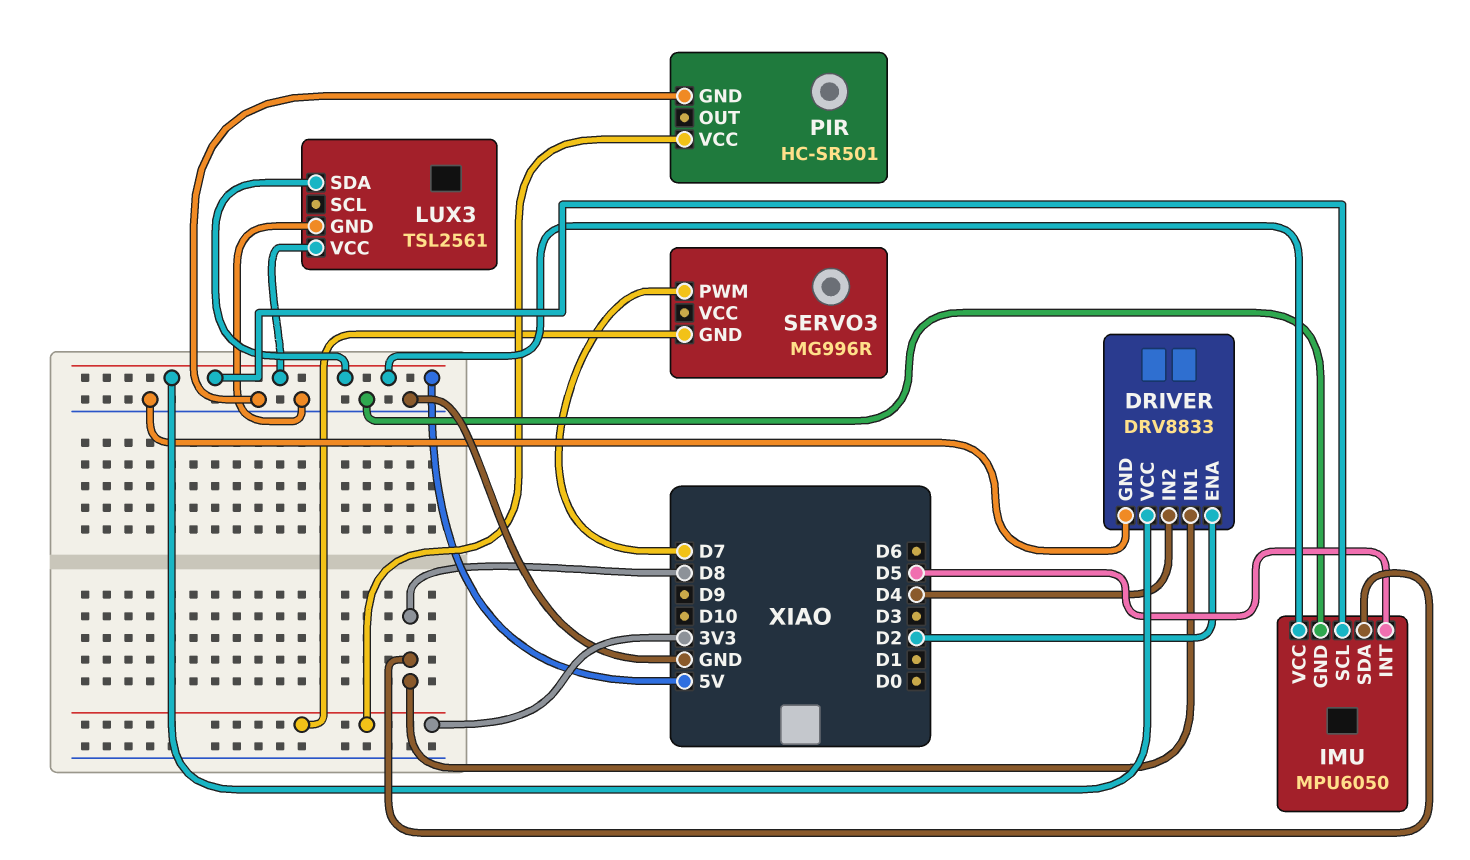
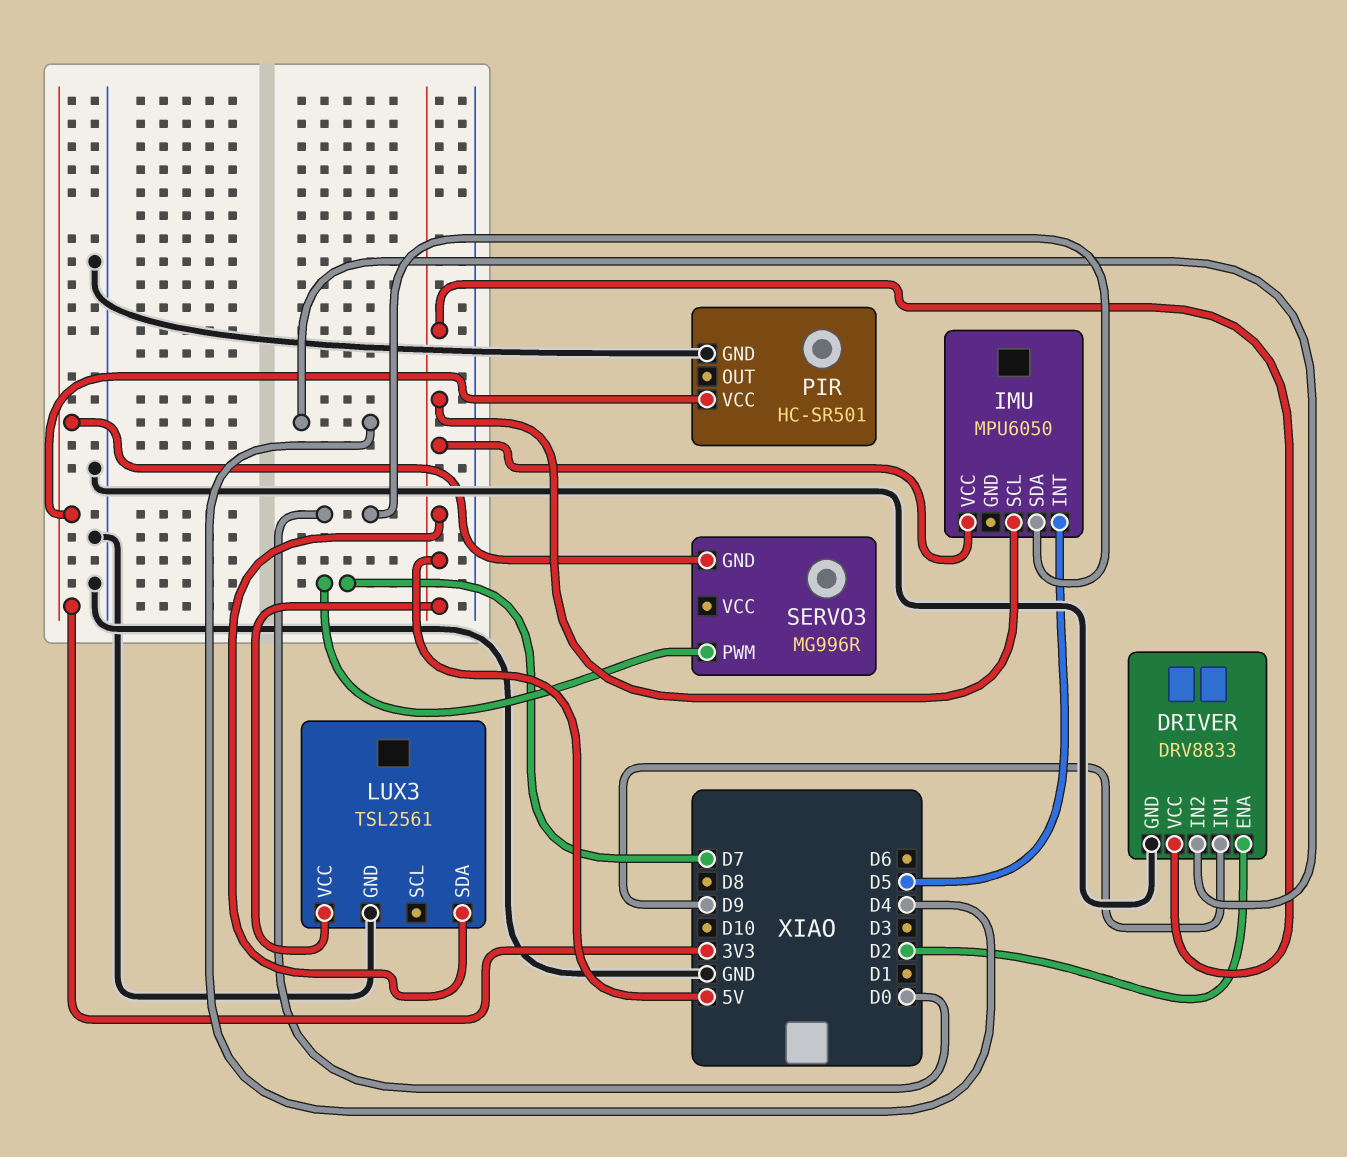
DRIVER pin IN1: D8 -> D9
IMU pin GND: GND -> none
IMU pin SDA: D8 -> D0

